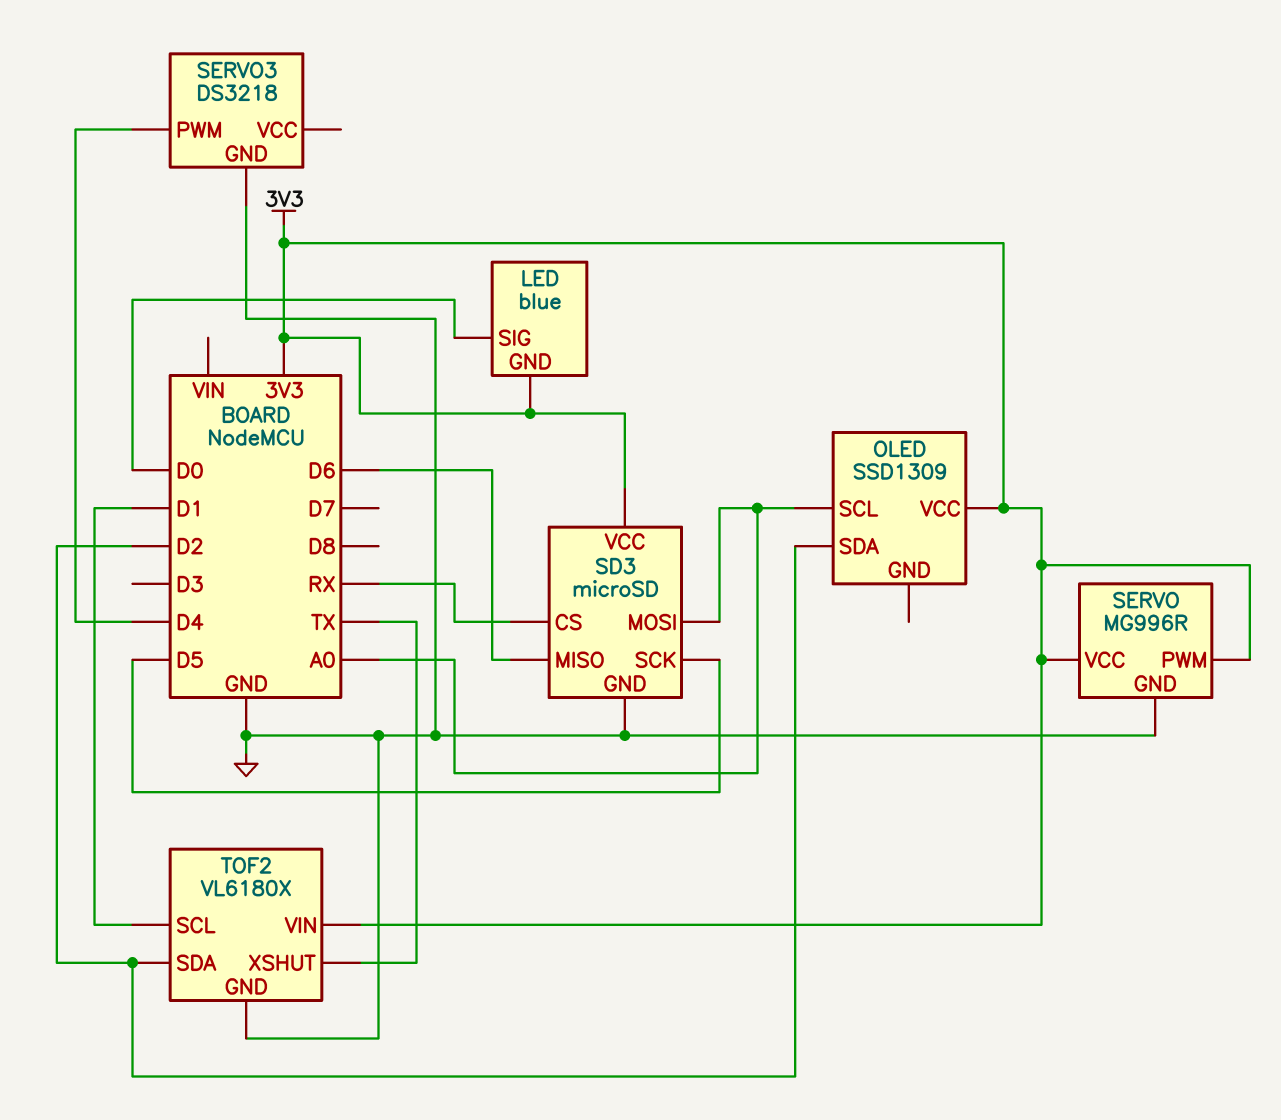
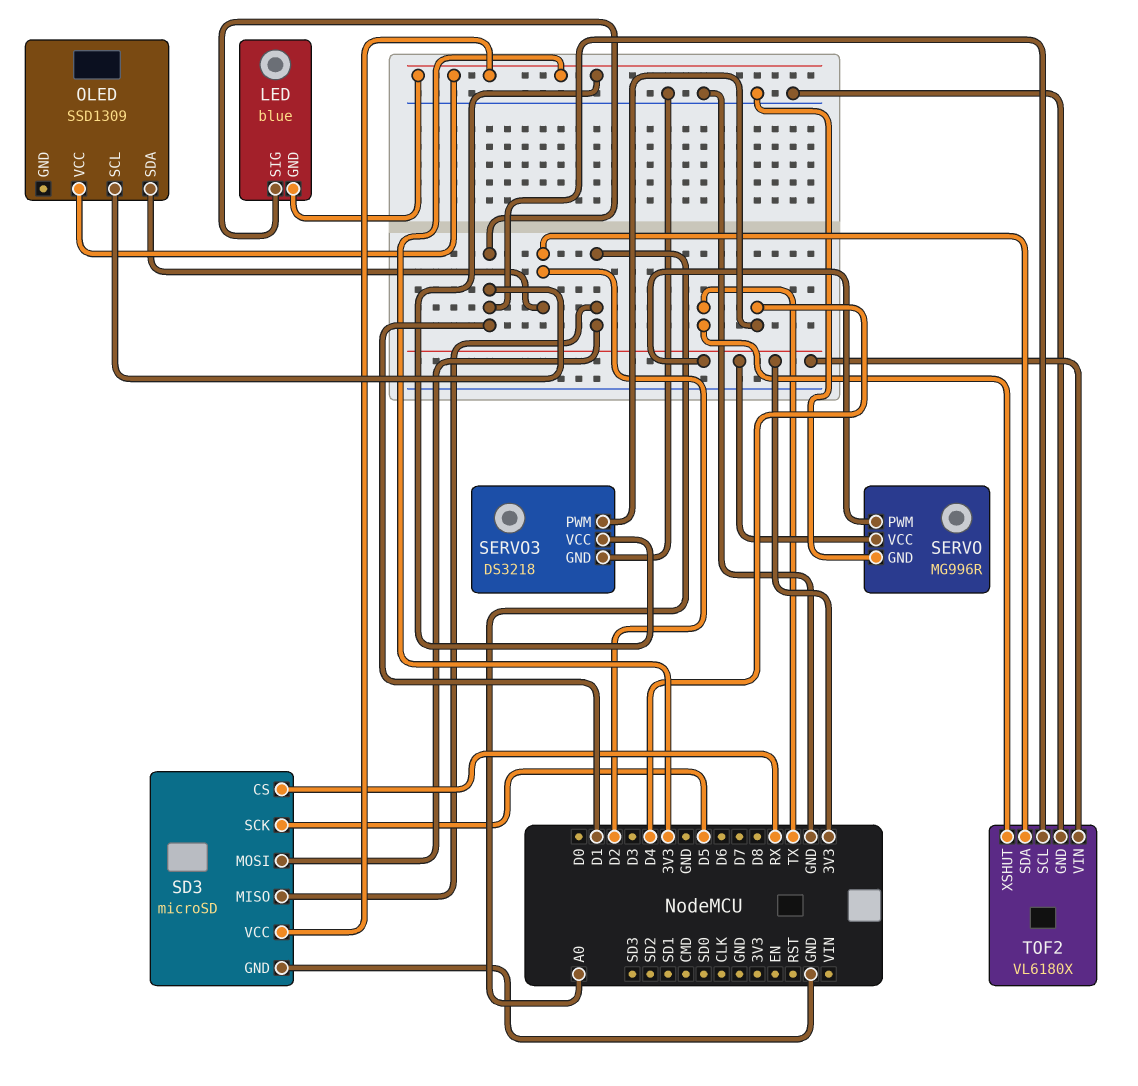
LED pin SIG: D0 -> D1
OLED pin SCL: A0 -> D1
SD3 pin MISO: D6 -> A0
SERVO3 pin VCC: none -> 3V3

